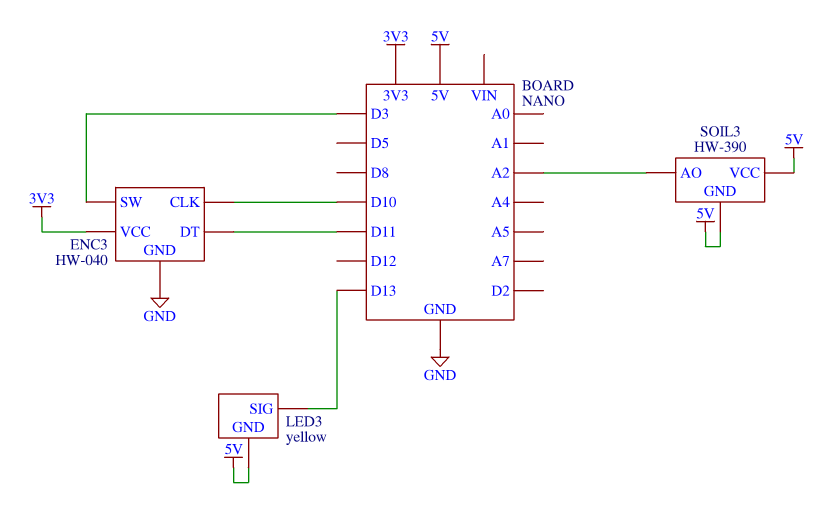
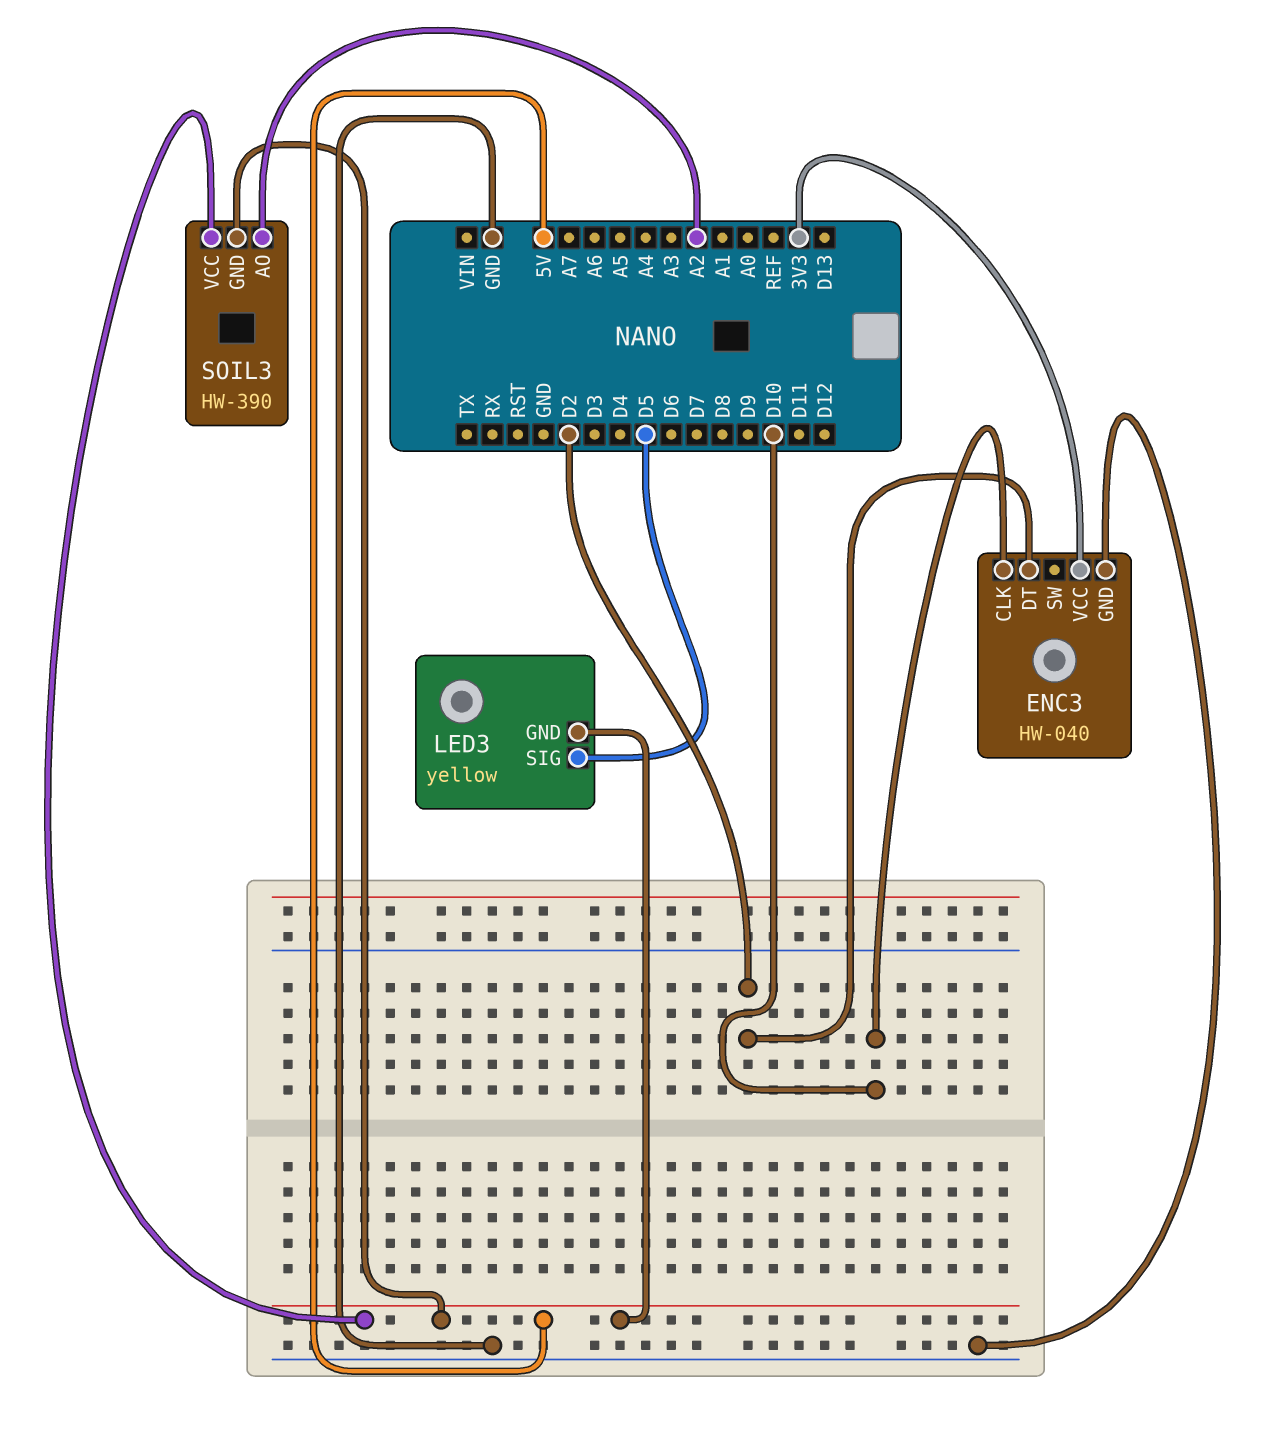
ENC3 pin DT: D11 -> D2
ENC3 pin SW: D3 -> none
LED3 pin SIG: D13 -> D5

